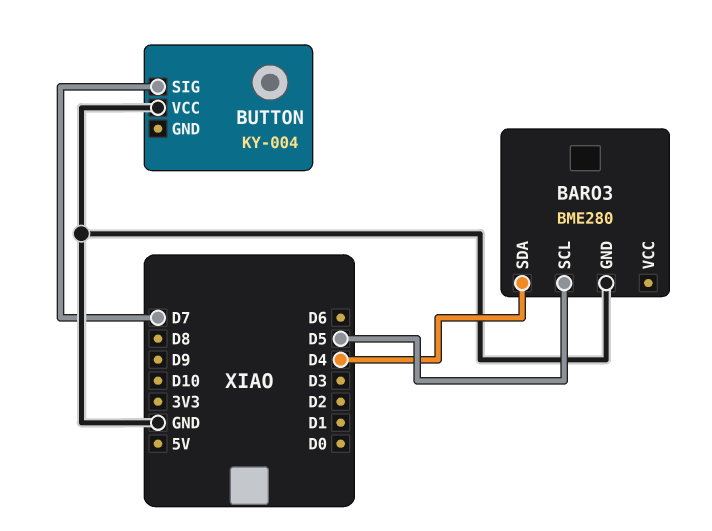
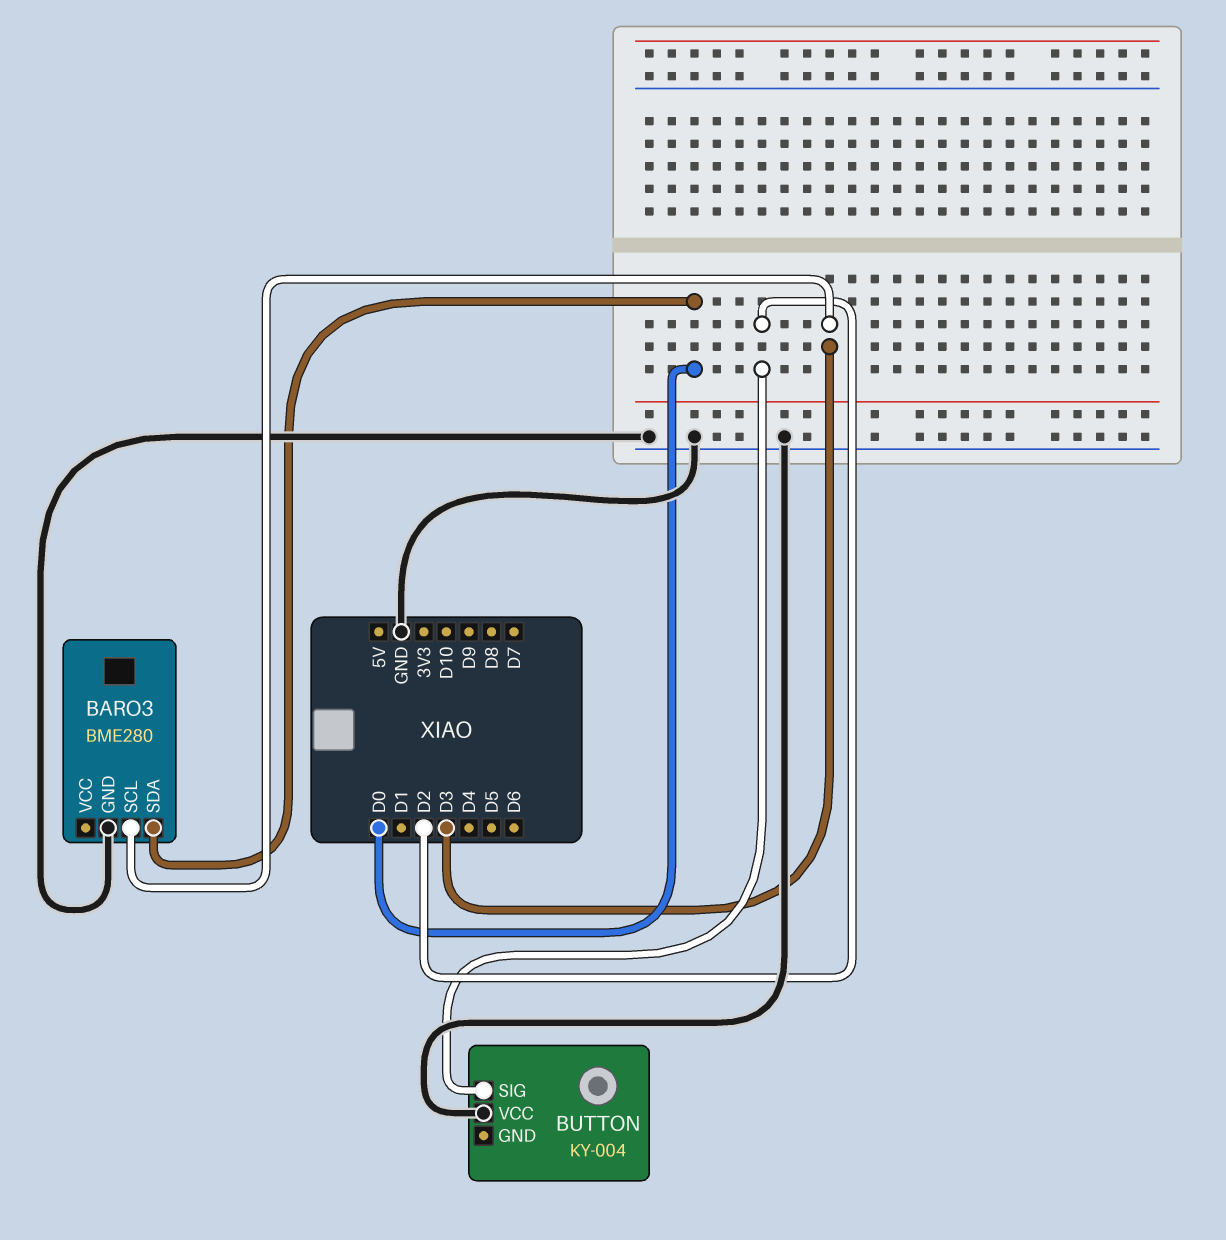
BARO3 pin SCL: D5 -> D3
BARO3 pin SDA: D4 -> D0
BUTTON pin SIG: D7 -> D2

